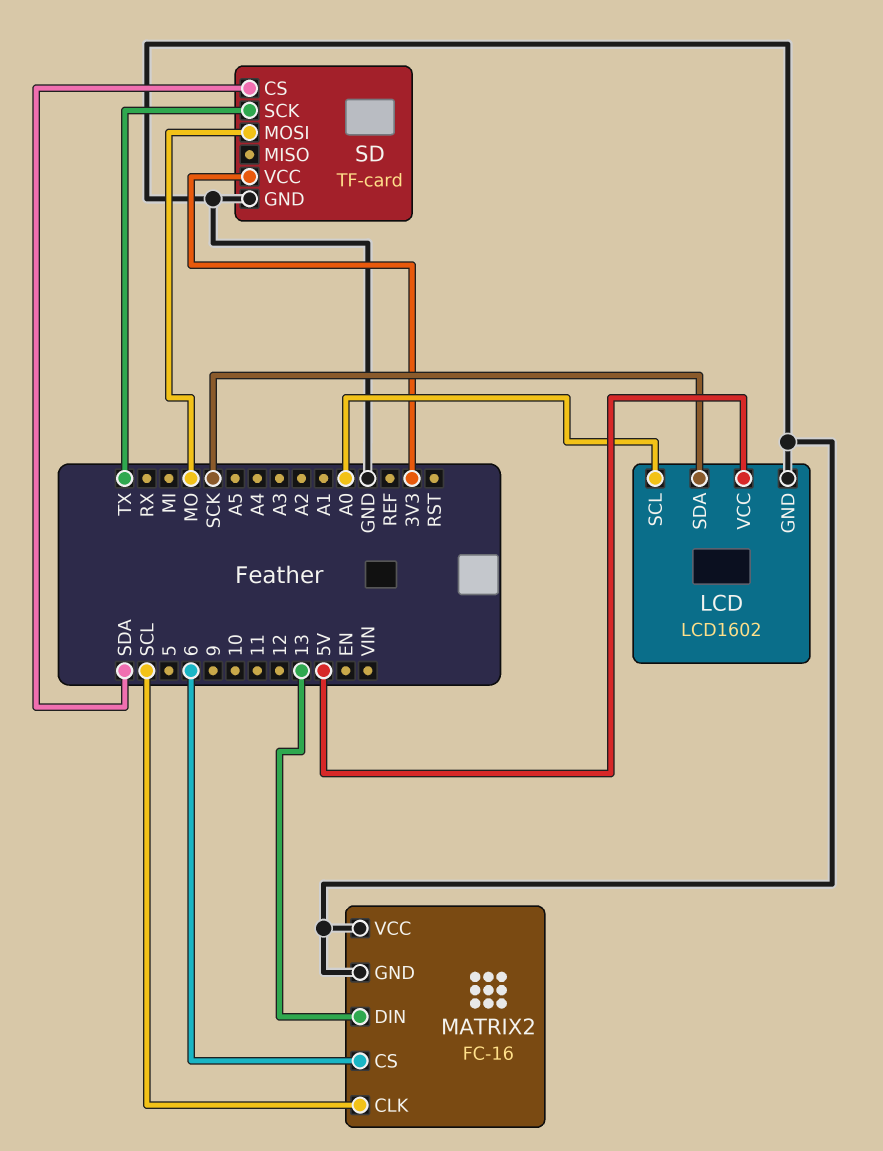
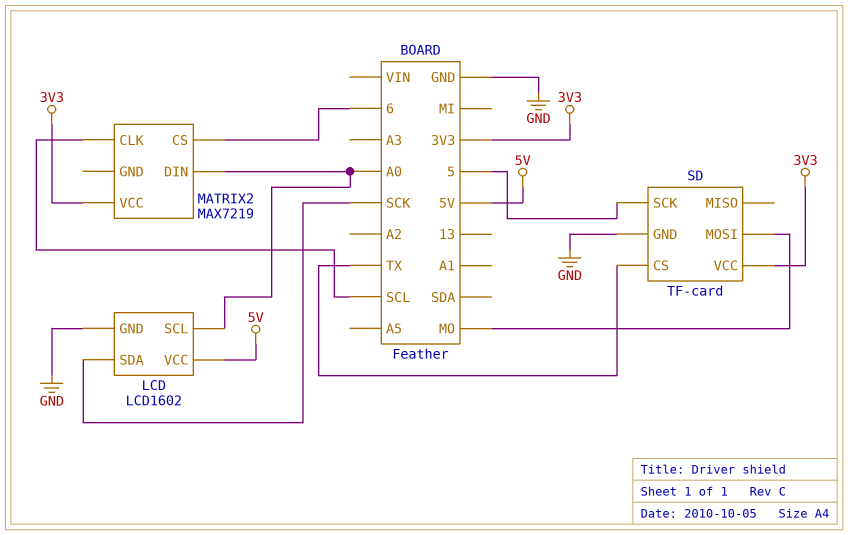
MATRIX2: FC-16 -> MAX7219
MATRIX2 pin DIN: 13 -> A0
MATRIX2 pin GND: GND -> none
MATRIX2 pin VCC: GND -> 3V3
SD pin CS: SDA -> TX
SD pin SCK: TX -> 5

